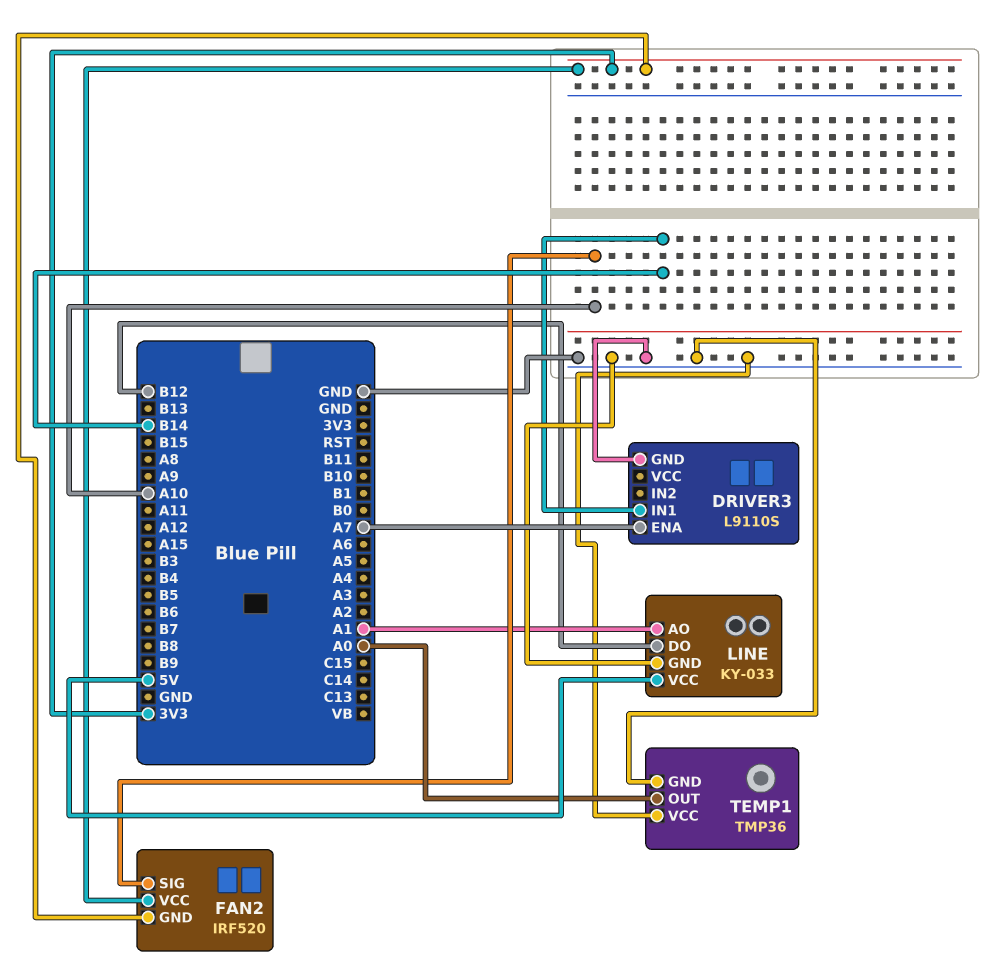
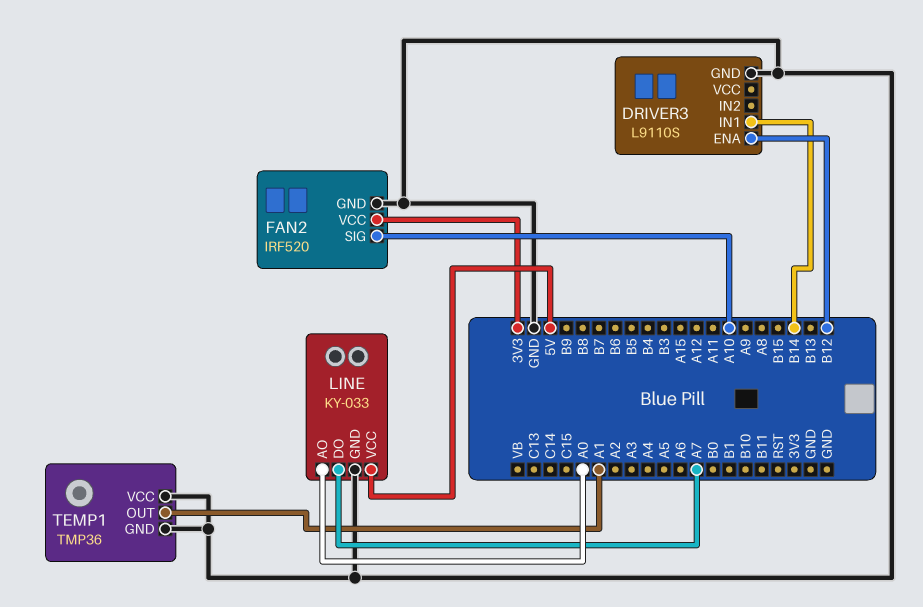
DRIVER3 pin ENA: A7 -> B12
FAN2 pin GND: 3V3 -> GND
LINE pin AO: A1 -> A0
LINE pin DO: B12 -> A7
TEMP1 pin OUT: A0 -> A1

